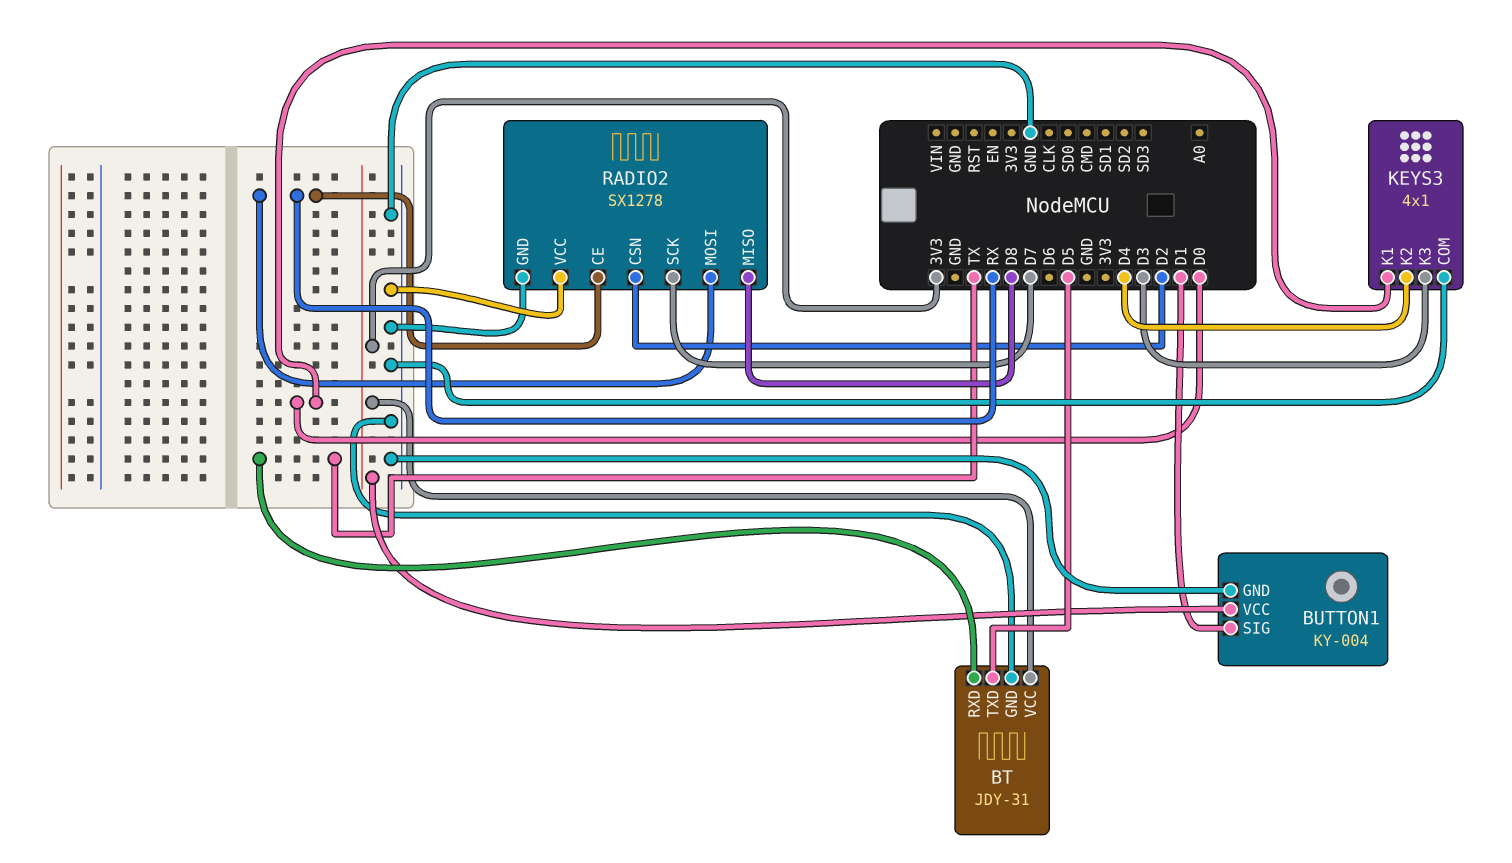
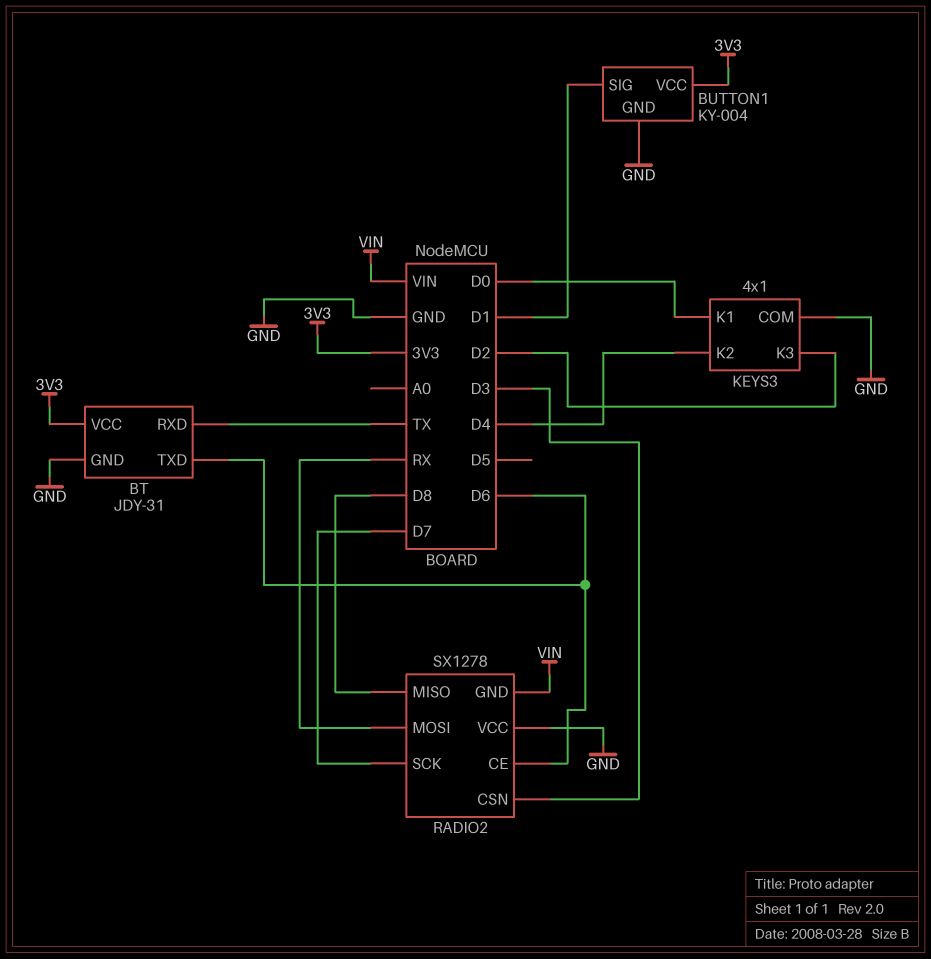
BT pin TXD: D5 -> D6
KEYS3 pin K3: D3 -> D2
RADIO2 pin CE: RX -> D6
RADIO2 pin CSN: D2 -> D3
RADIO2 pin GND: GND -> VIN

